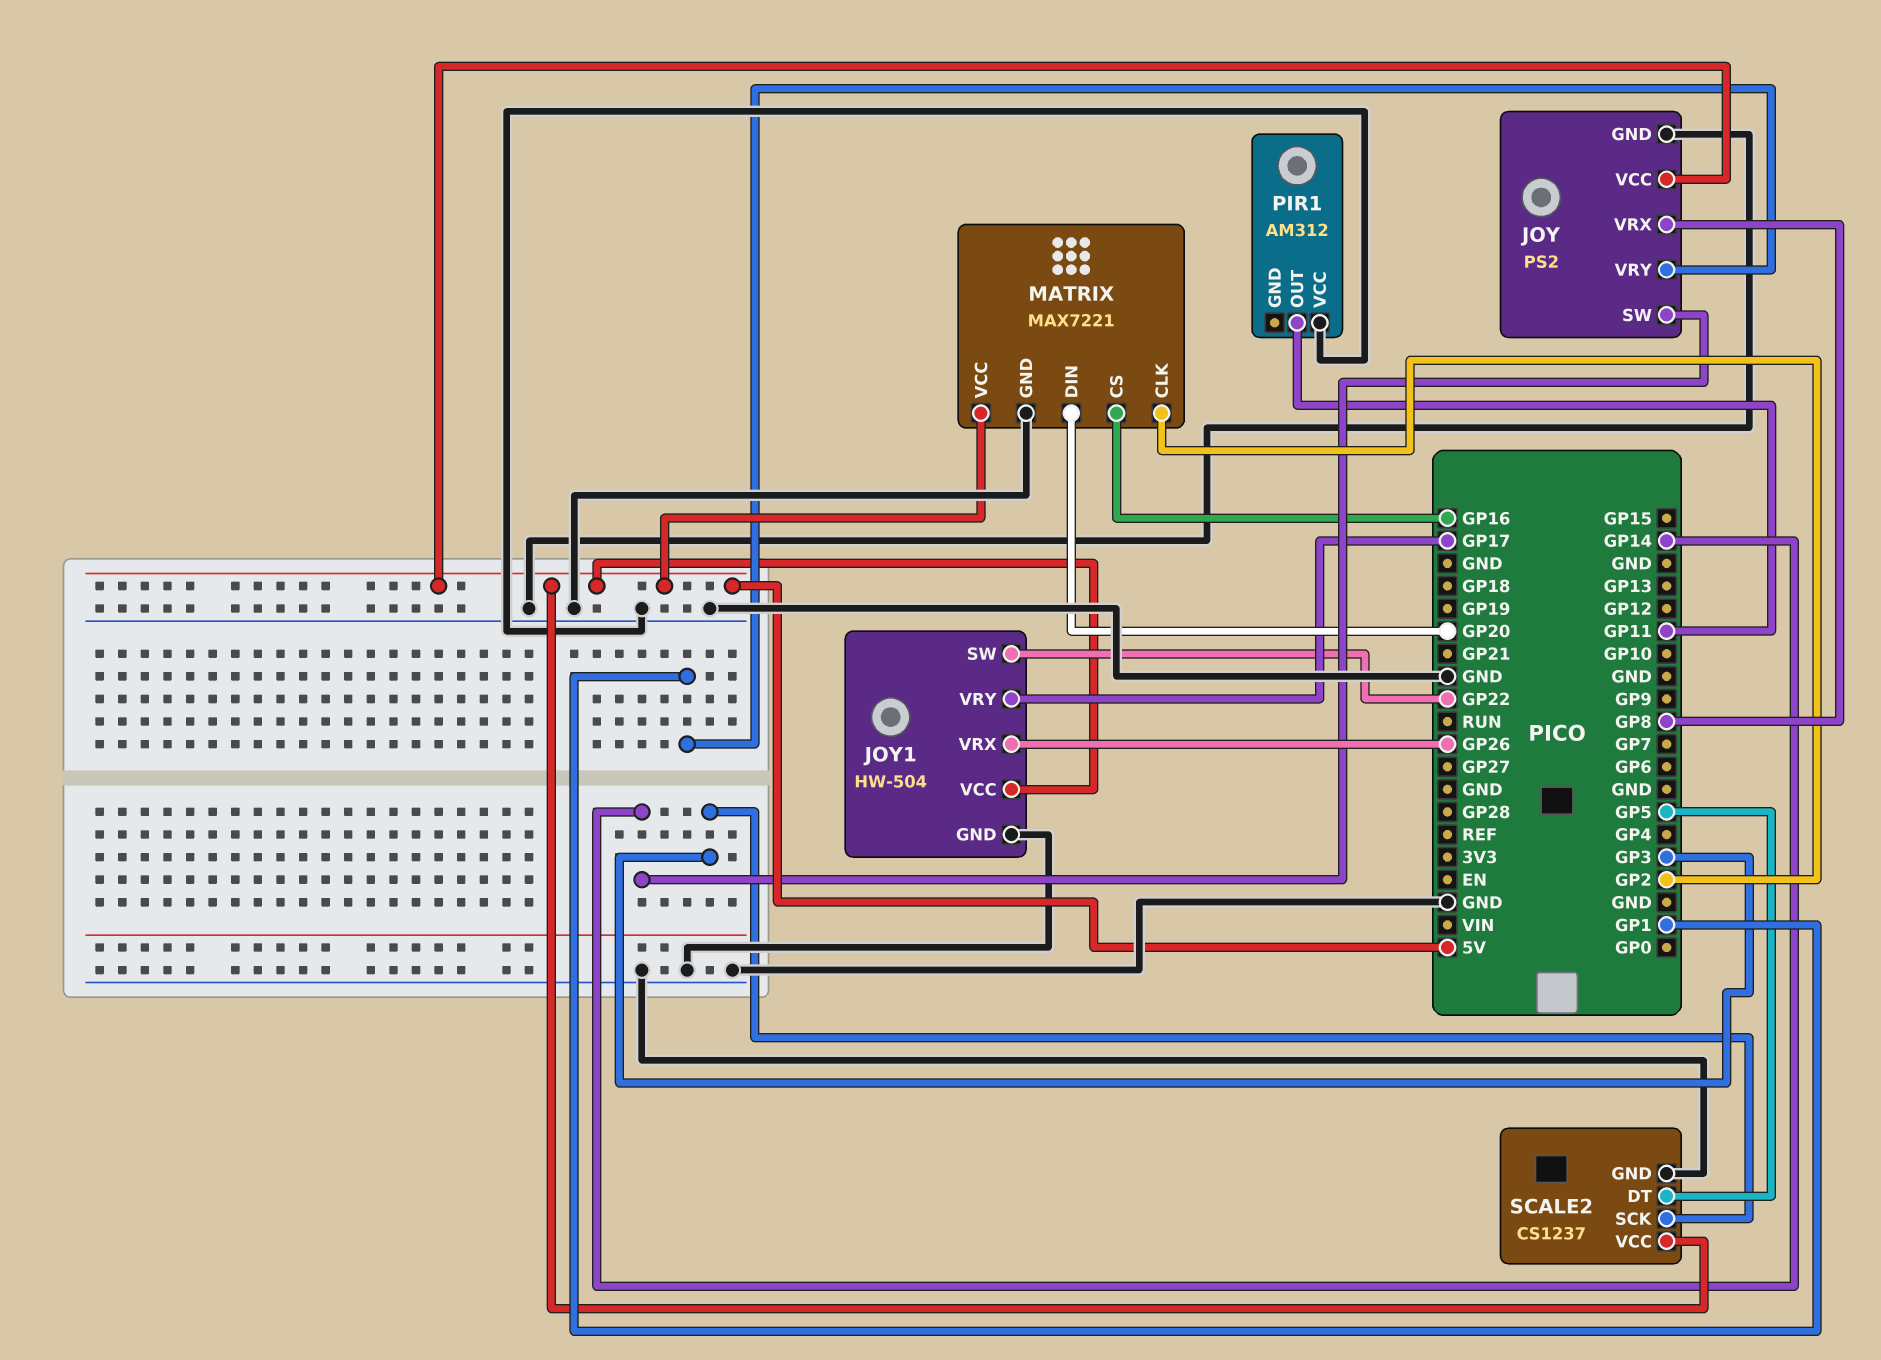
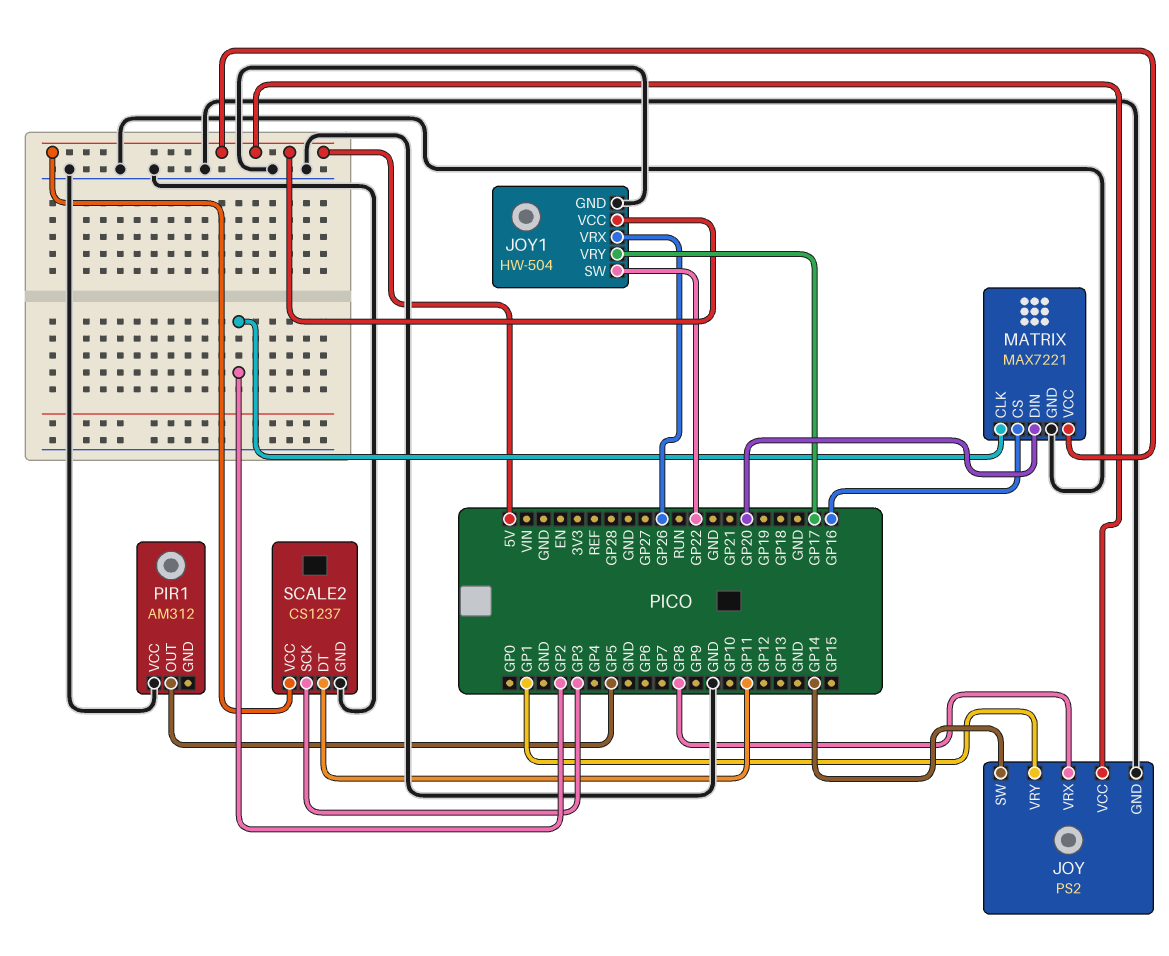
PIR1 pin OUT: GP11 -> GP5
SCALE2 pin DT: GP5 -> GP11

